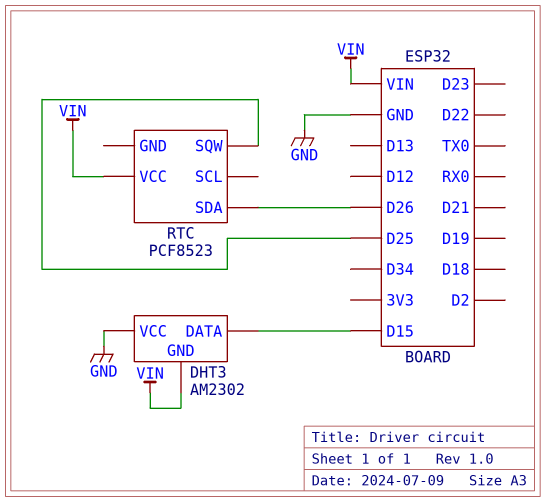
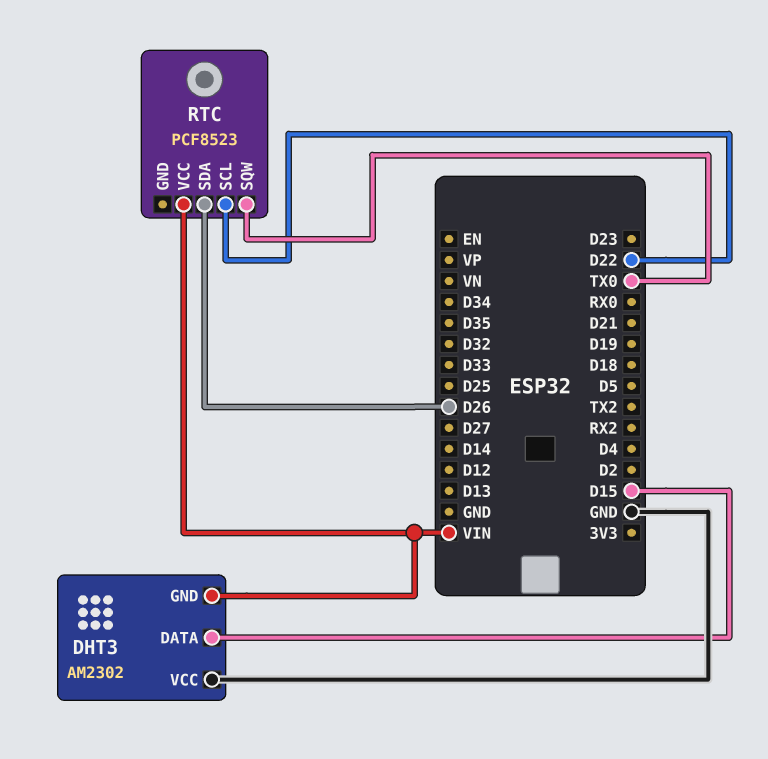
RTC pin SCL: none -> D22
RTC pin SQW: D25 -> TX0

